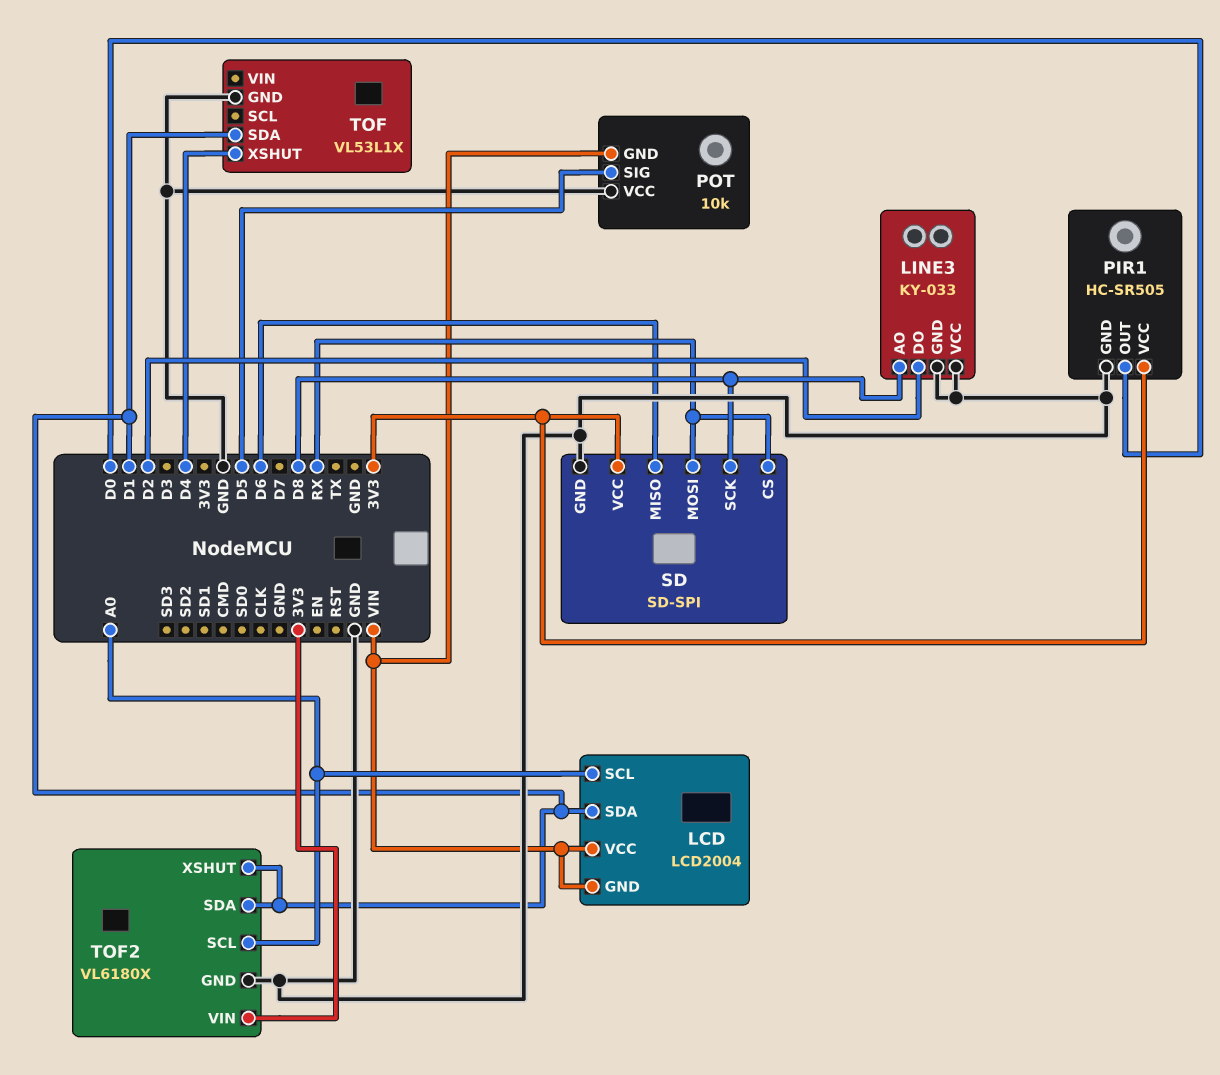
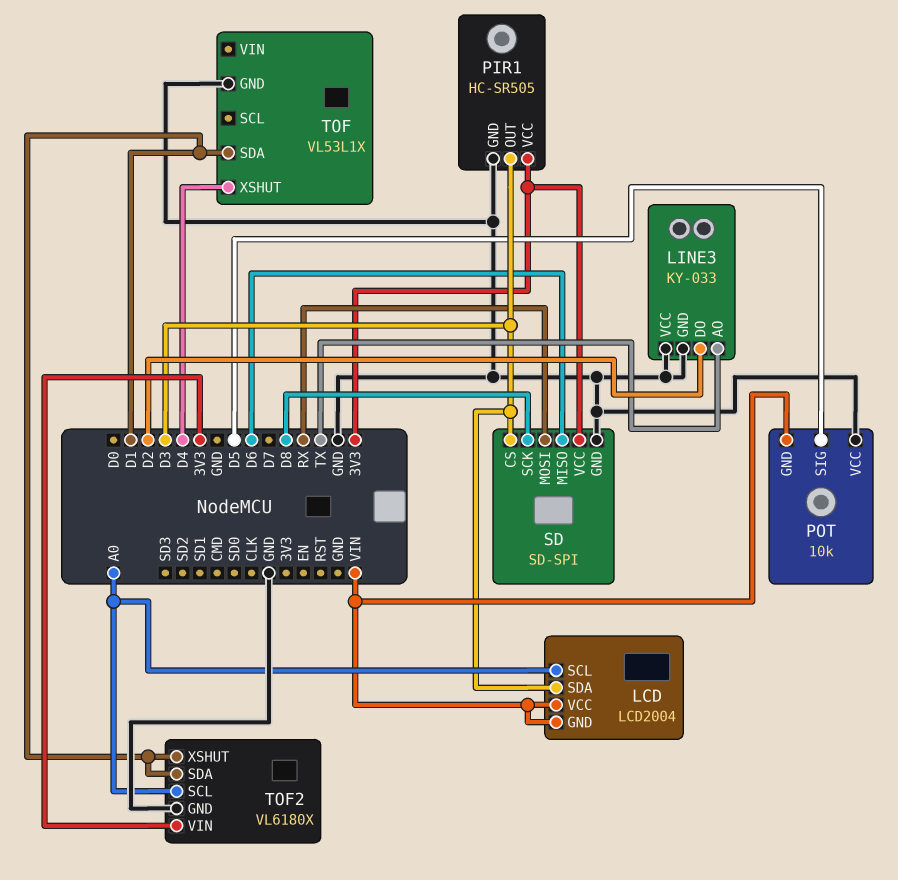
LCD pin SDA: D1 -> D3
LINE3 pin AO: D8 -> TX
PIR1 pin OUT: D0 -> D3
SD pin CS: RX -> D3

